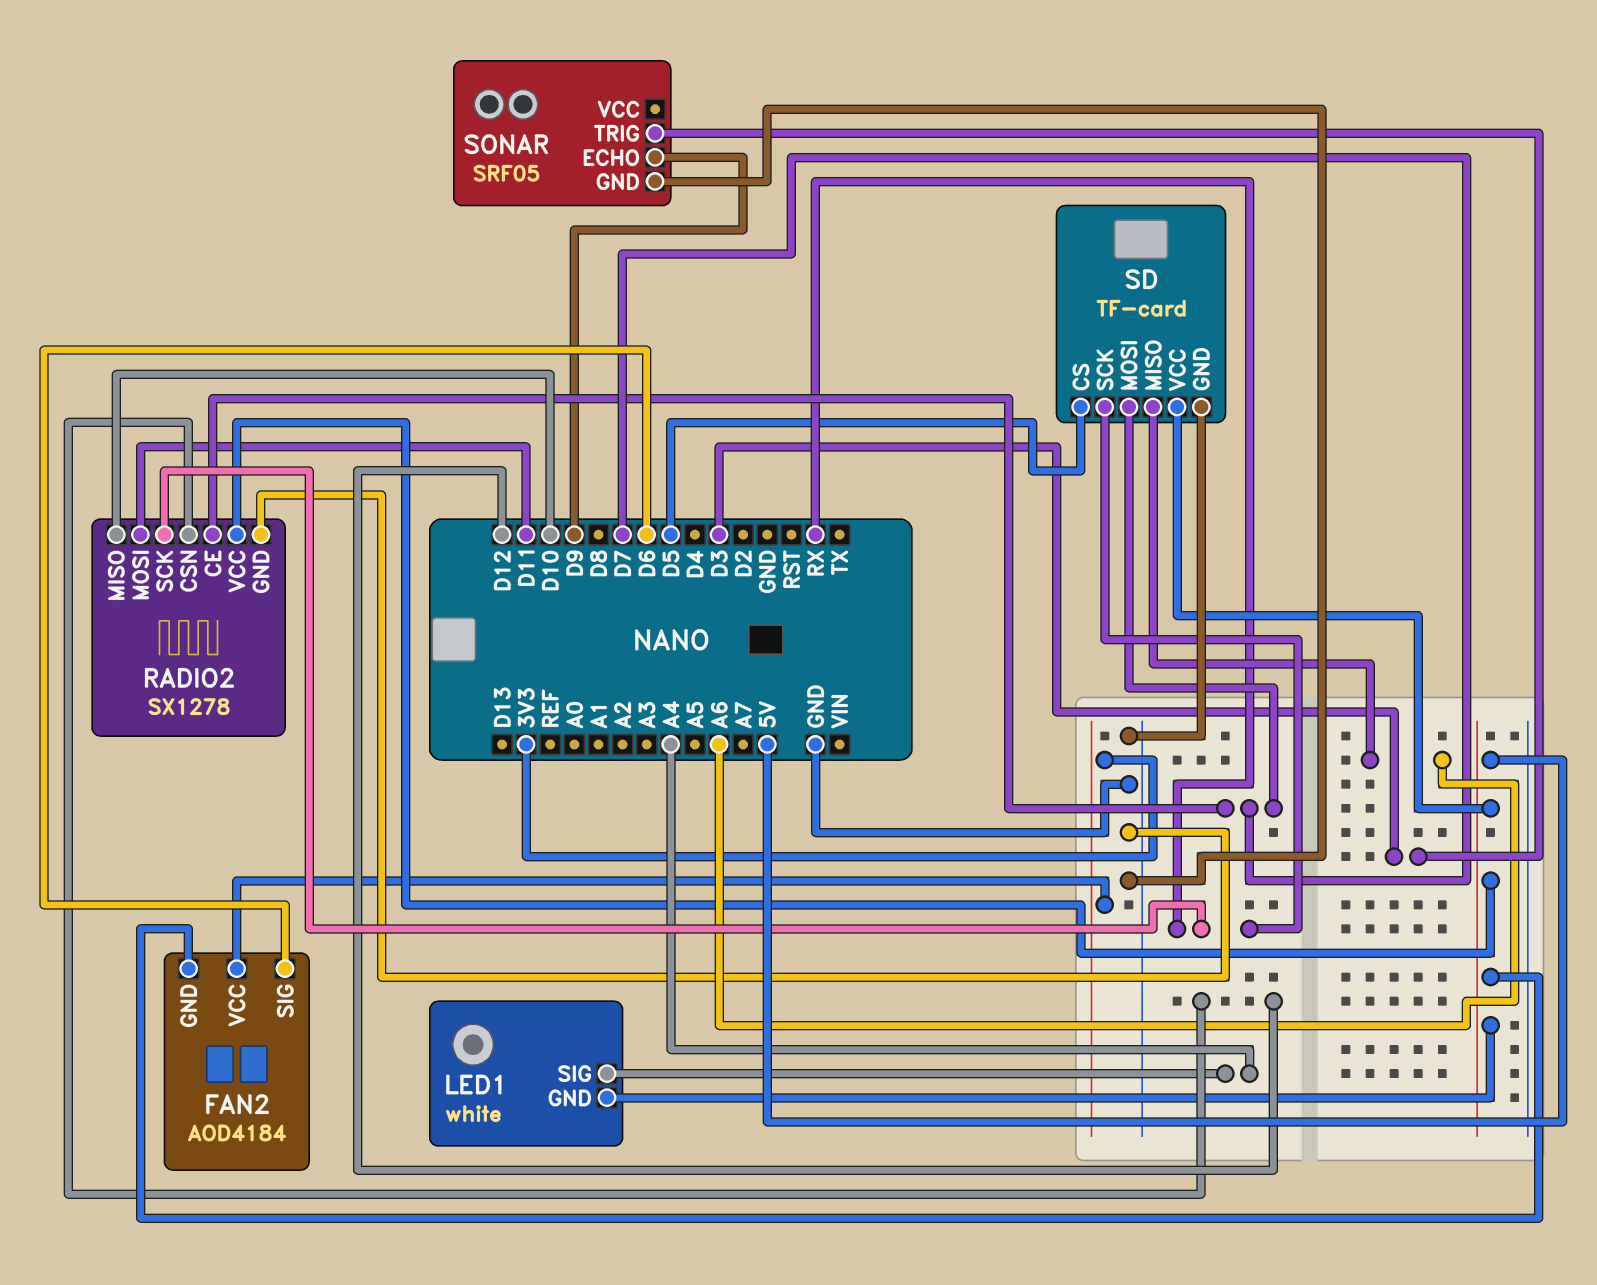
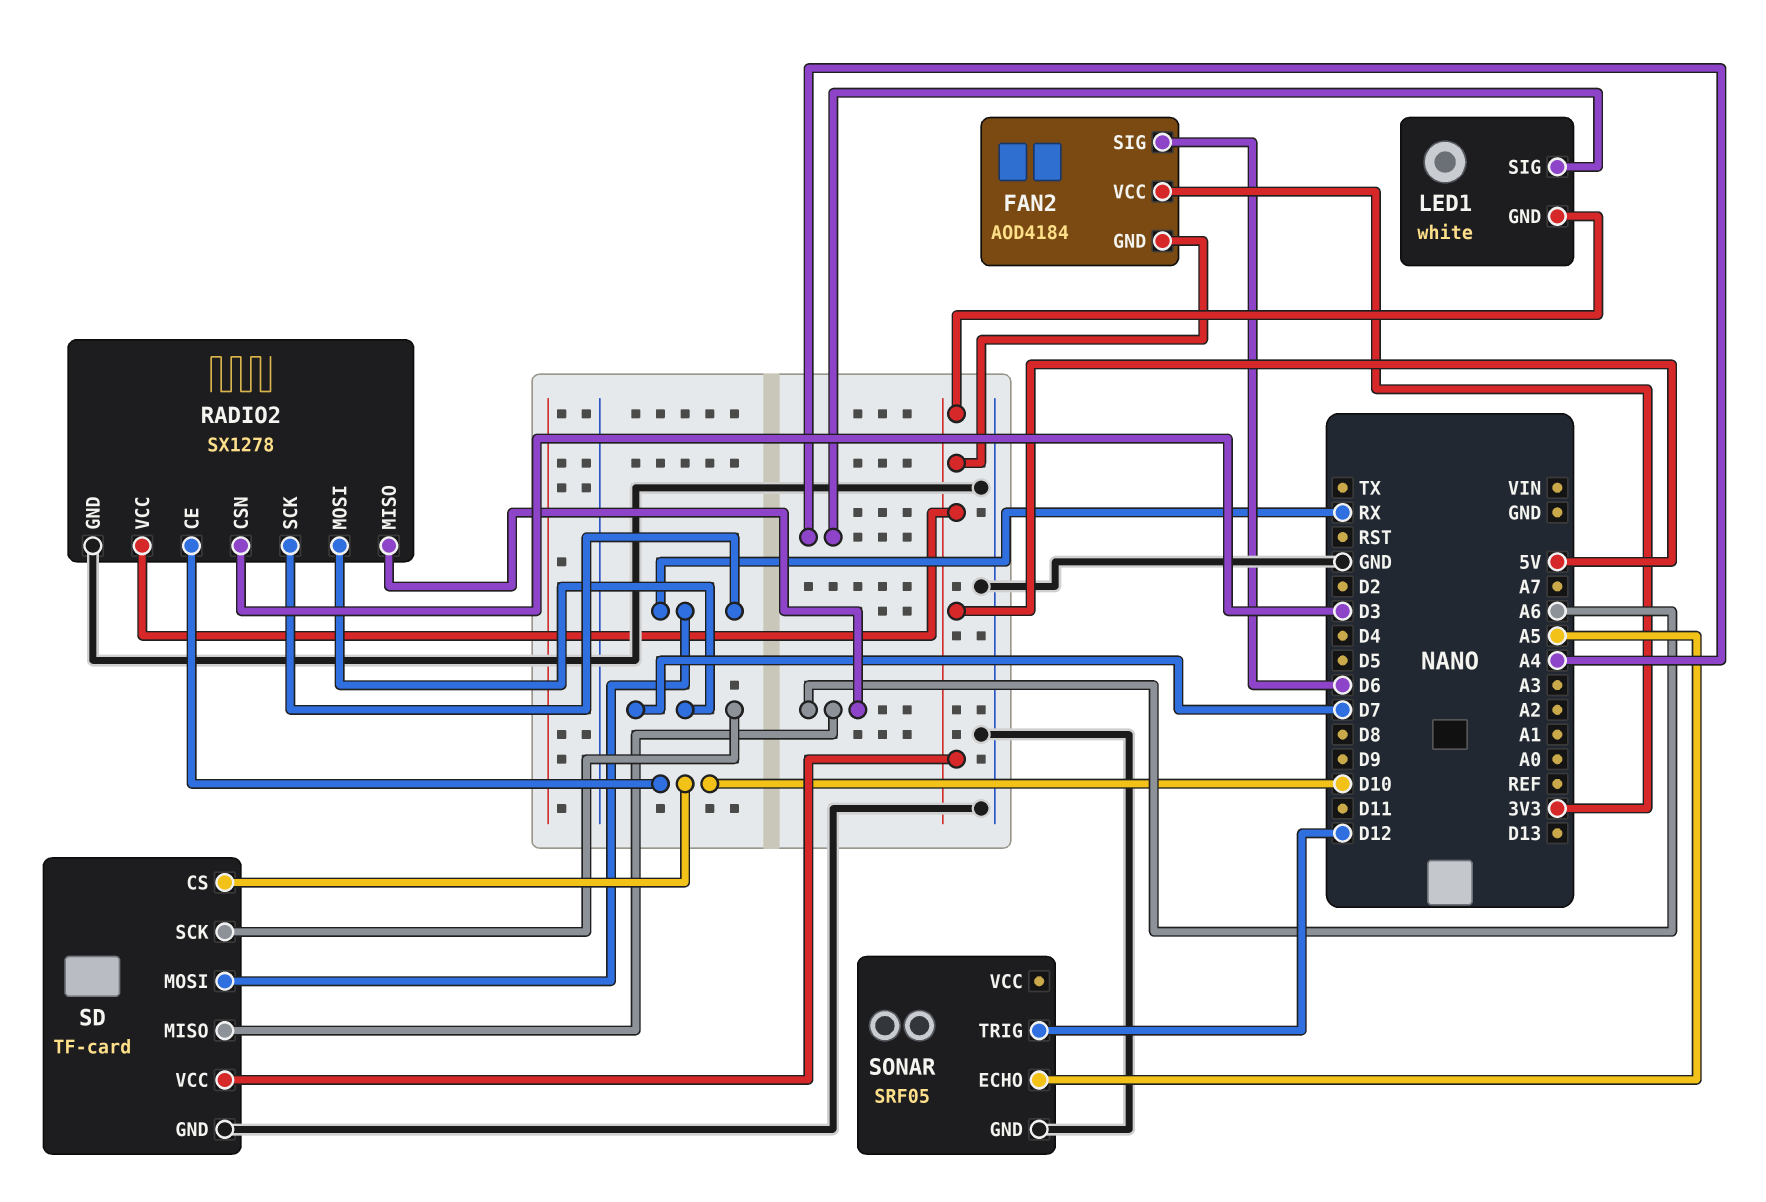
RADIO2 pin CE: D7 -> D10
RADIO2 pin CSN: D12 -> D3
RADIO2 pin MISO: D10 -> A6
RADIO2 pin MOSI: D11 -> D7
SD pin CS: D5 -> D10
SD pin MOSI: D7 -> RX
SD pin SCK: RX -> D7
SONAR pin ECHO: D9 -> A5
SONAR pin TRIG: D3 -> D12

